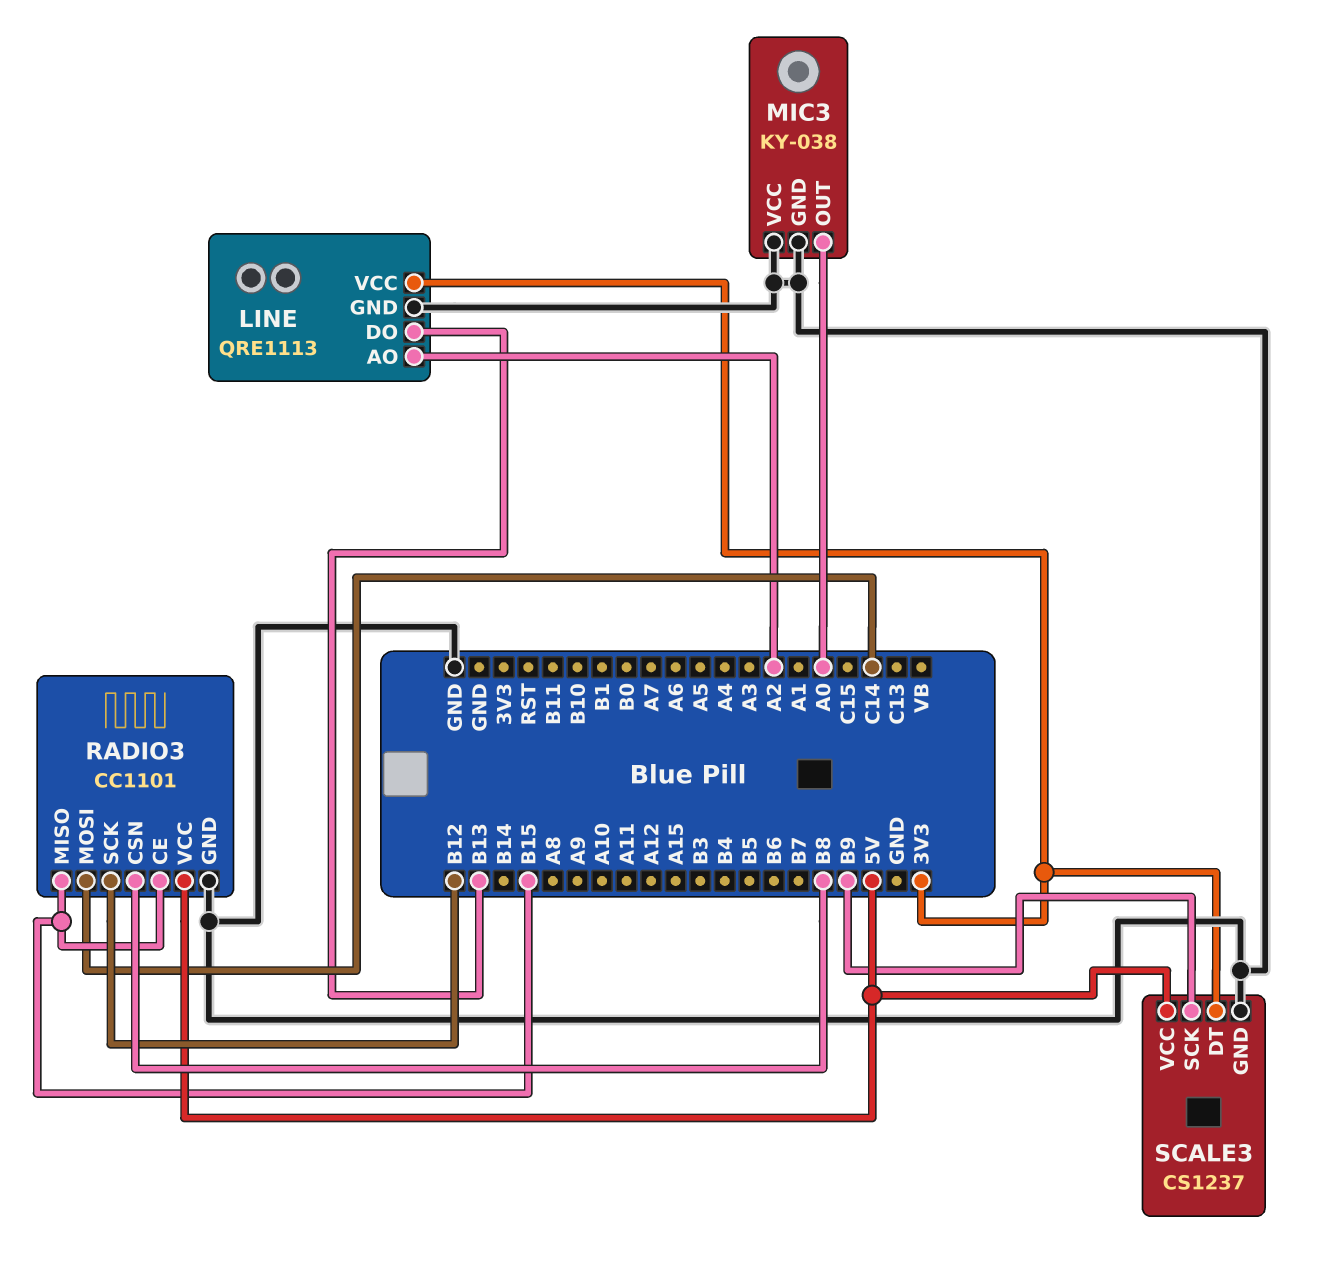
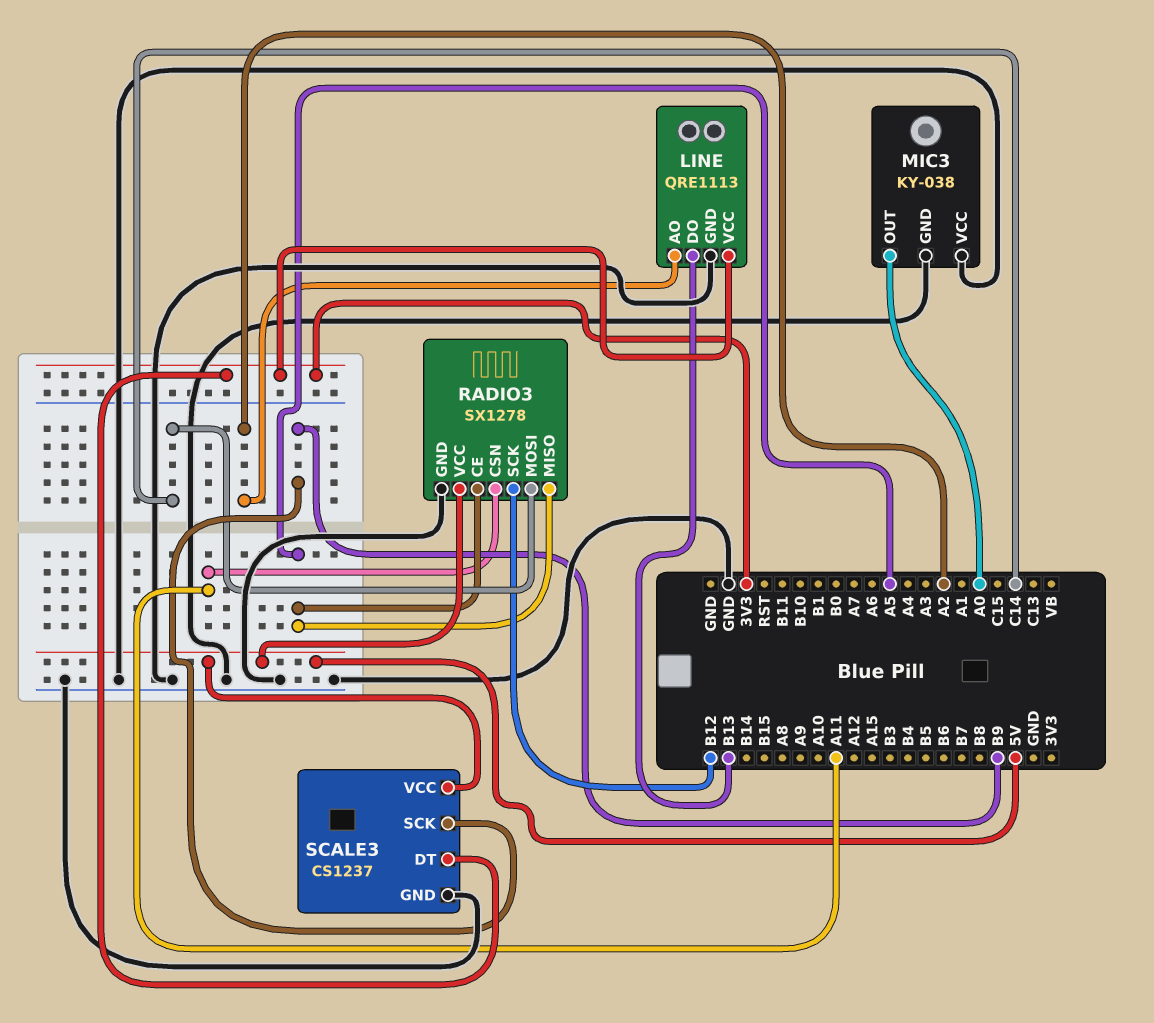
RADIO3: CC1101 -> SX1278
RADIO3 pin CE: B15 -> A5
RADIO3 pin CSN: B8 -> A11
RADIO3 pin MISO: B15 -> A5

